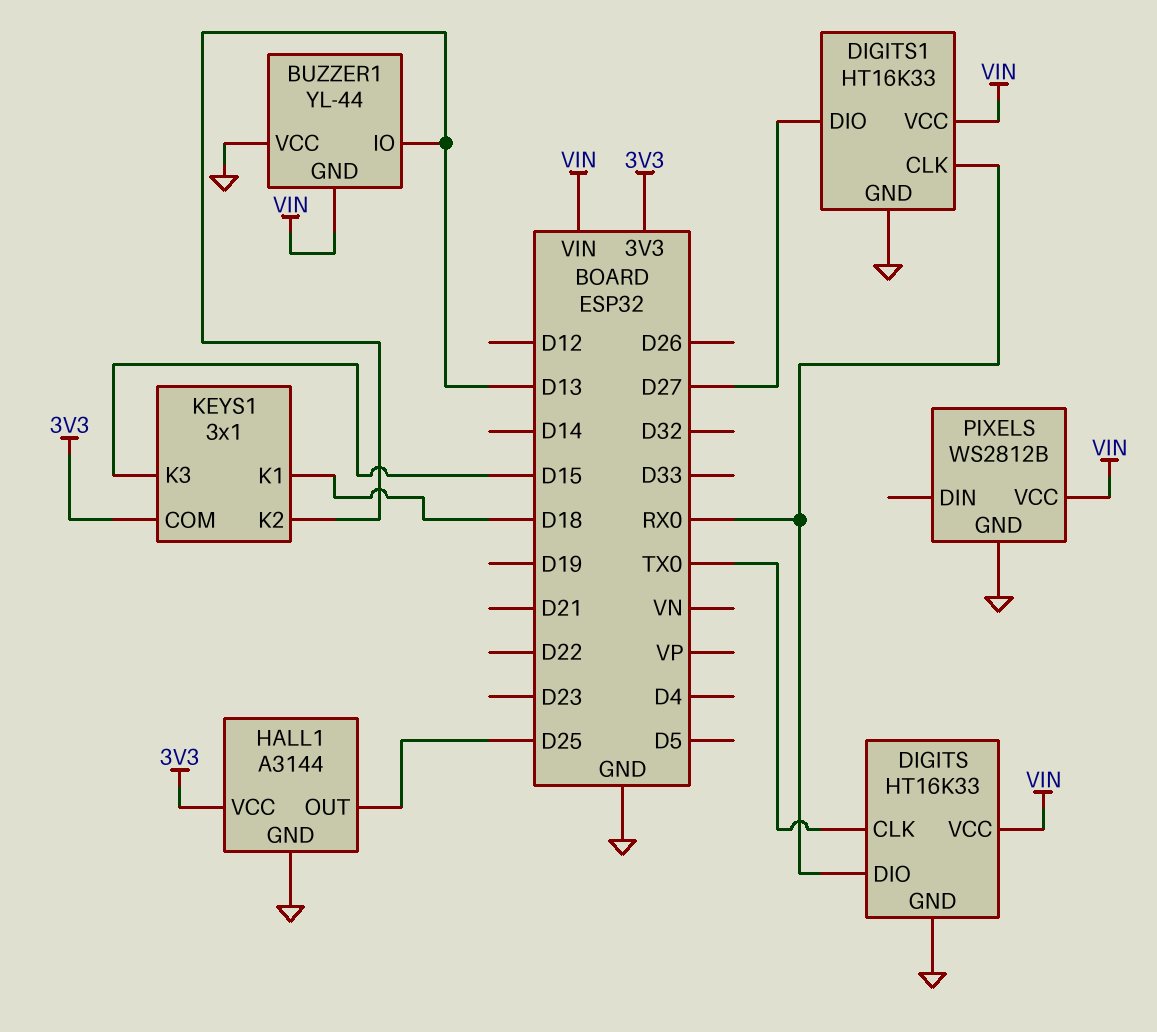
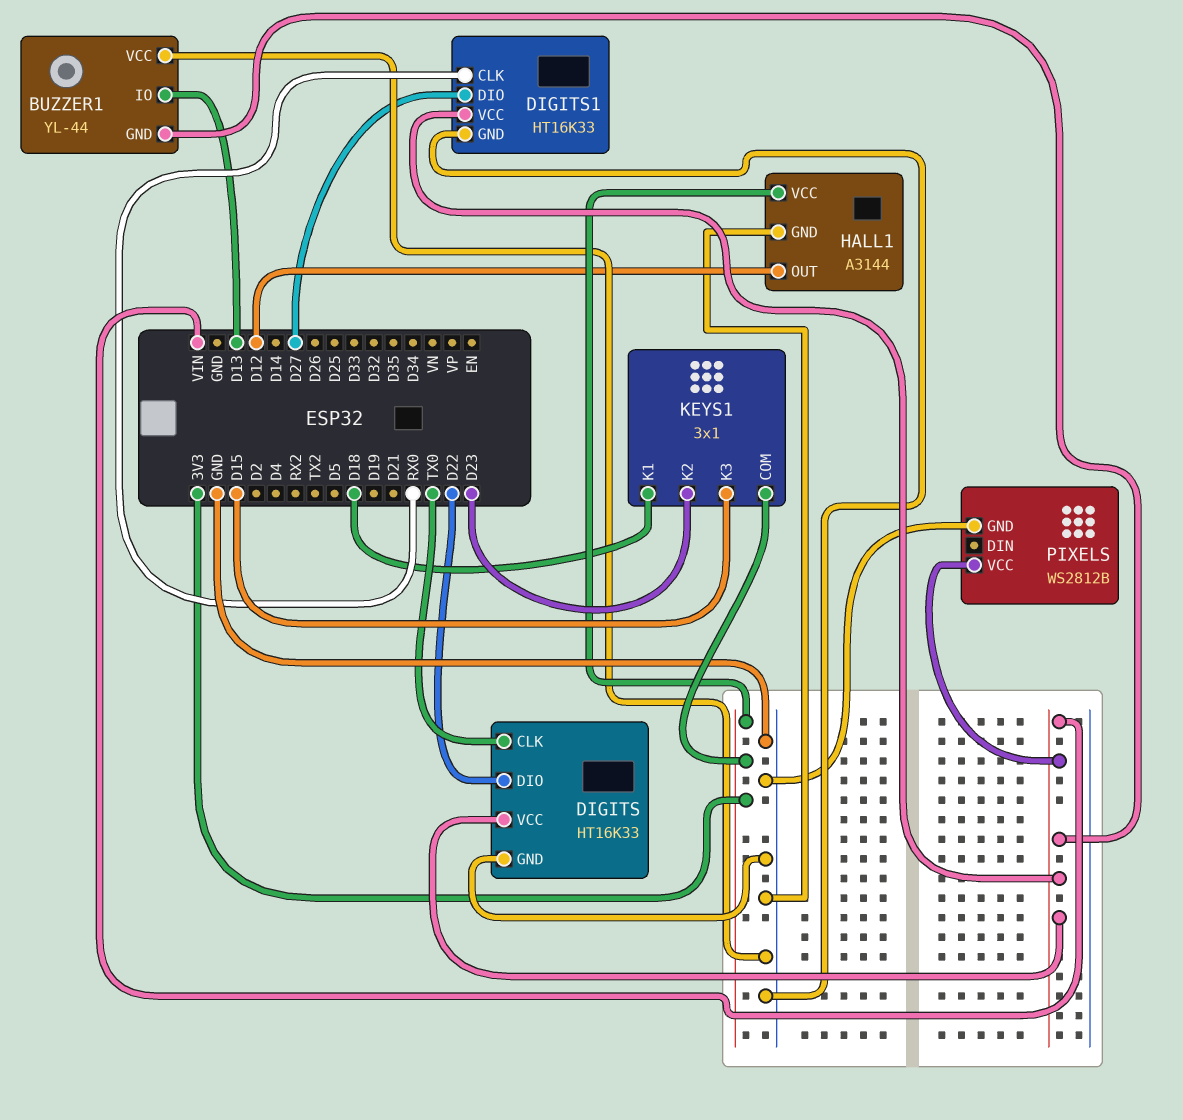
DIGITS pin DIO: RX0 -> D22
HALL1 pin OUT: D25 -> D12
KEYS1 pin K2: D13 -> D23

